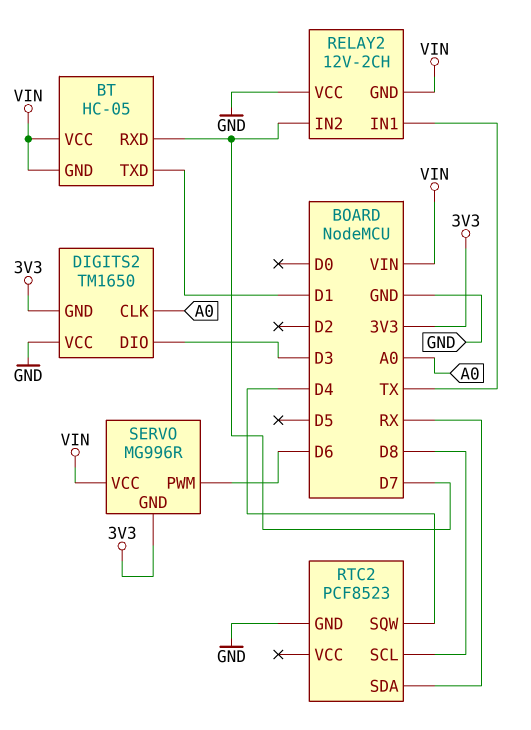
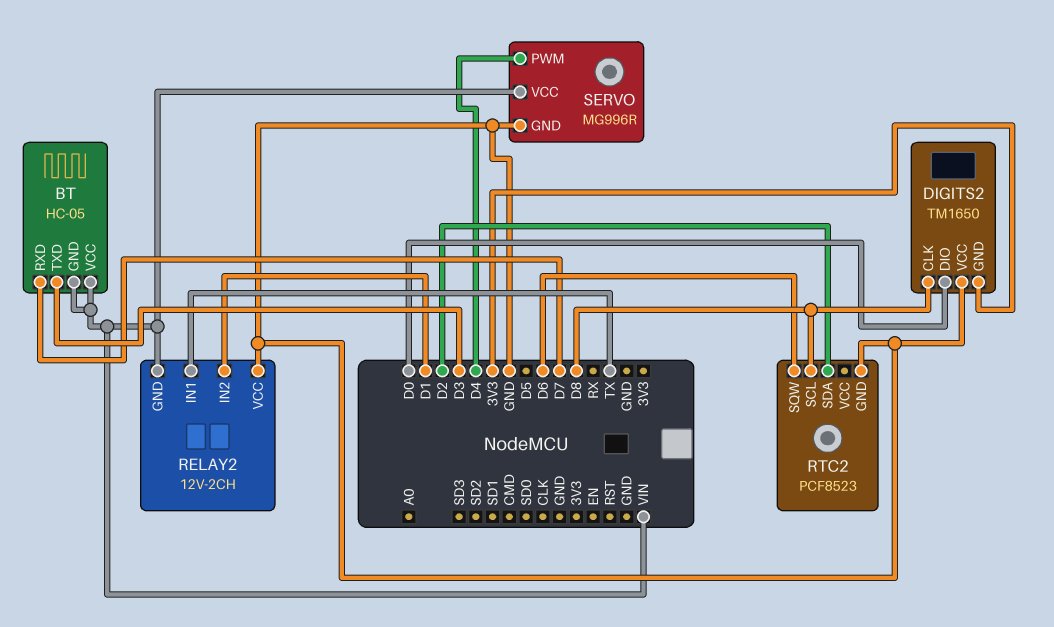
BT pin TXD: D1 -> D3
DIGITS2 pin CLK: A0 -> D8
DIGITS2 pin DIO: D3 -> D0
RELAY2 pin IN2: D7 -> D1
RTC2 pin SDA: RX -> D2
RTC2 pin SQW: D4 -> D6
SERVO pin GND: 3V3 -> GND
SERVO pin PWM: D6 -> D4

